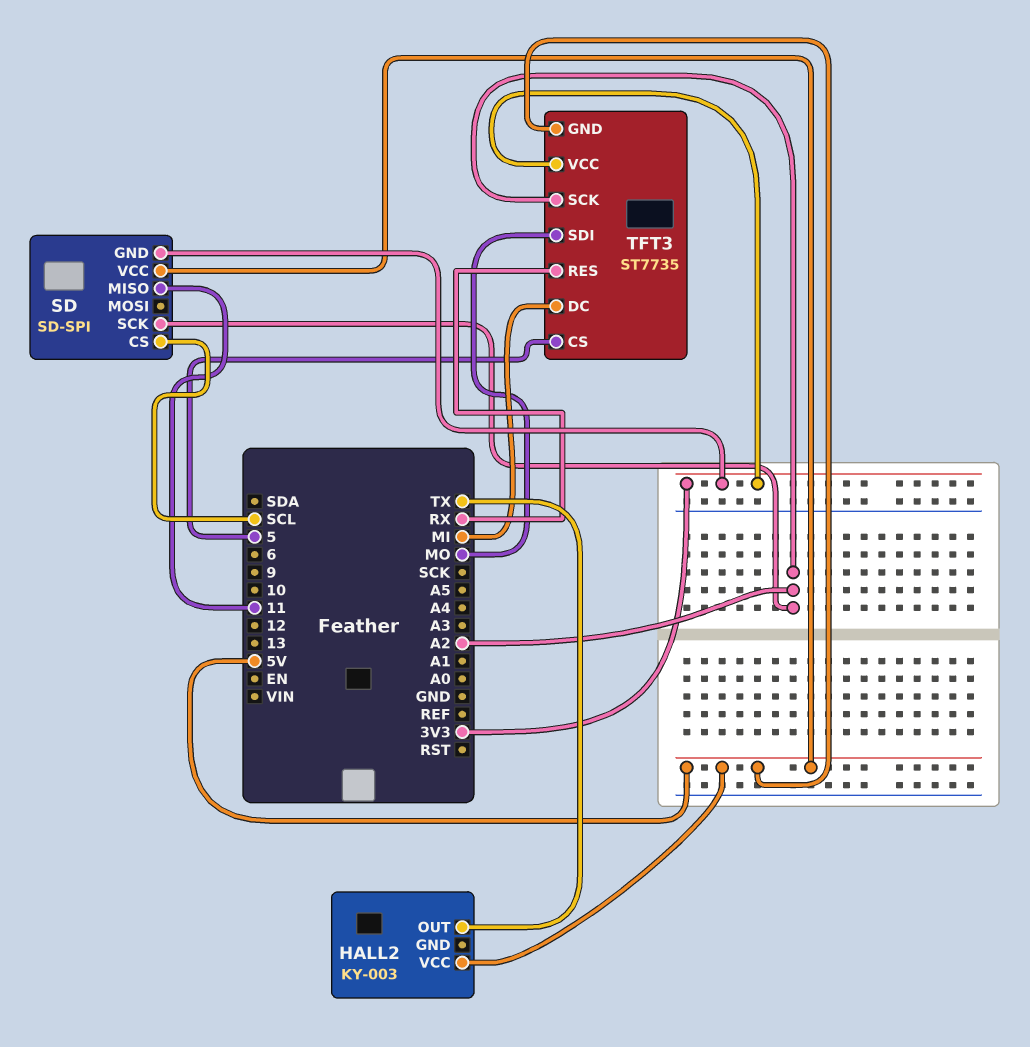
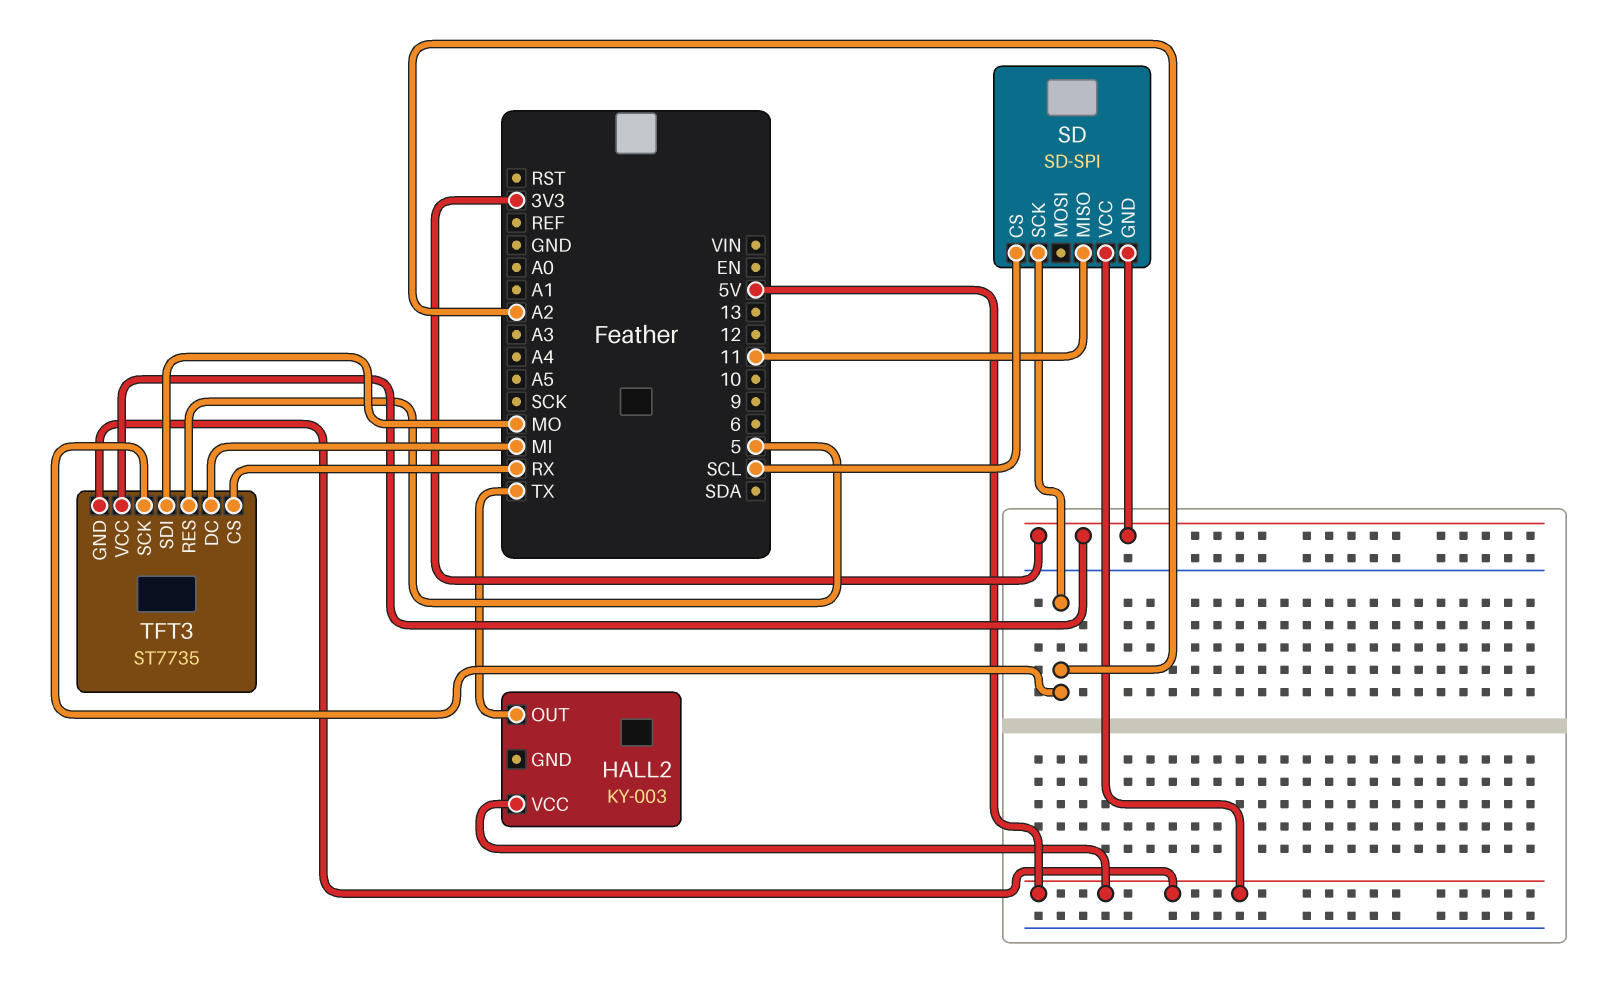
TFT3 pin CS: 5 -> RX
TFT3 pin RES: RX -> 5

